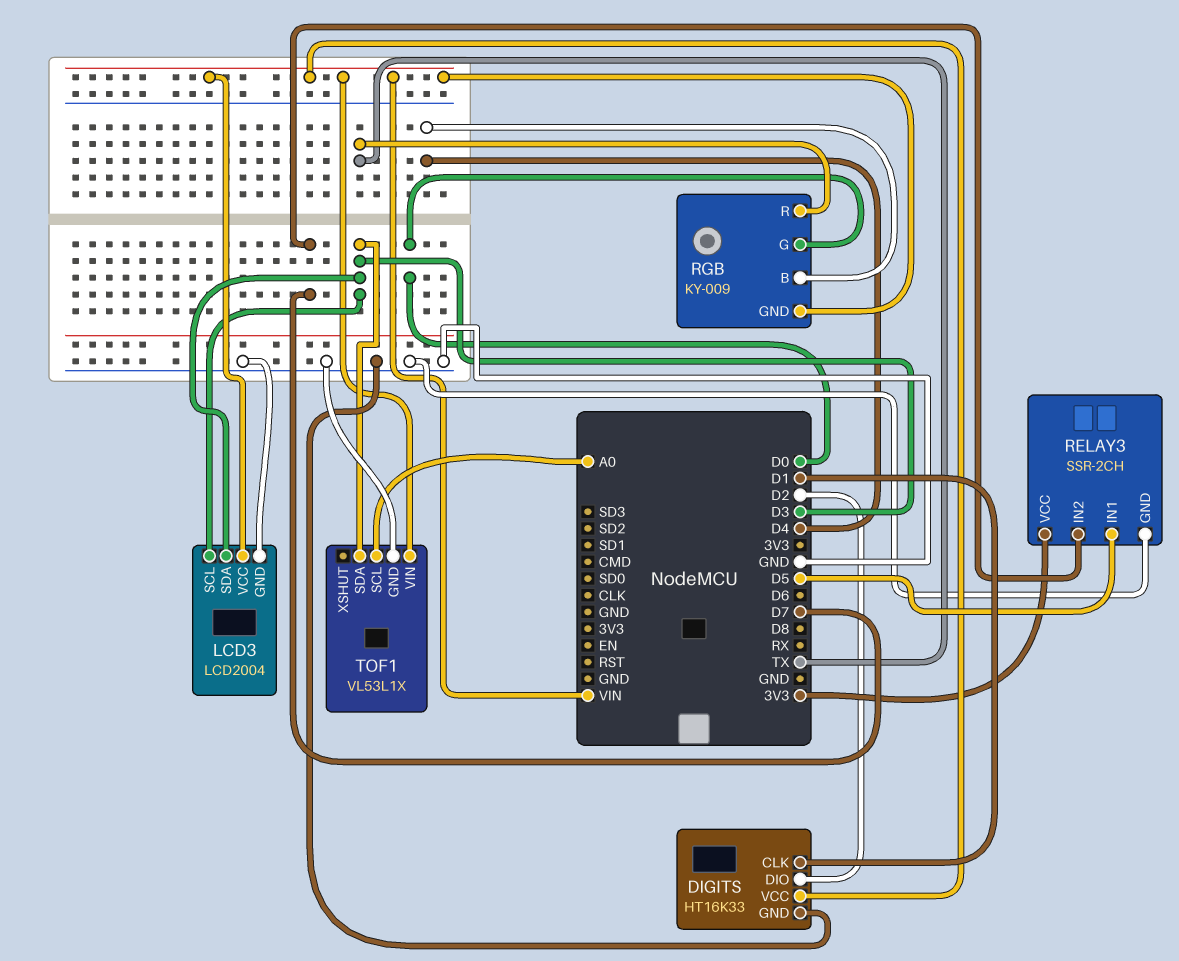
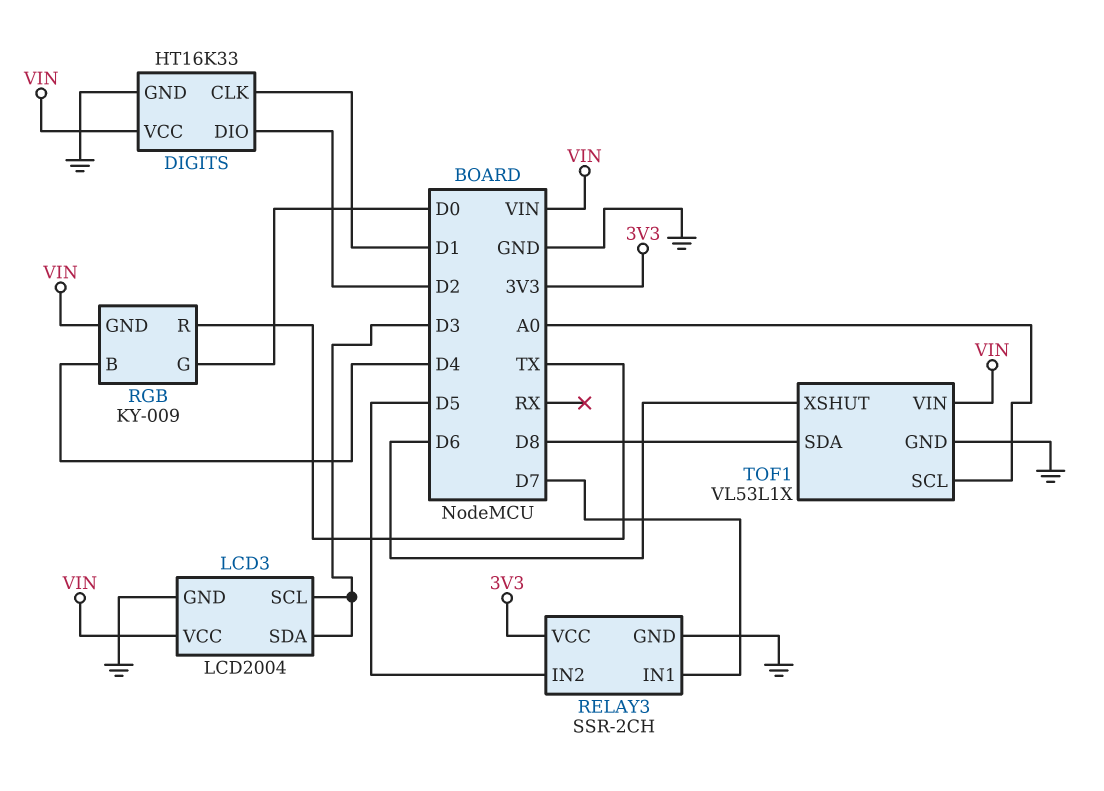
RELAY3 pin IN1: D5 -> D7
RELAY3 pin IN2: D7 -> D5
TOF1 pin SDA: D3 -> D8
TOF1 pin XSHUT: none -> D6

